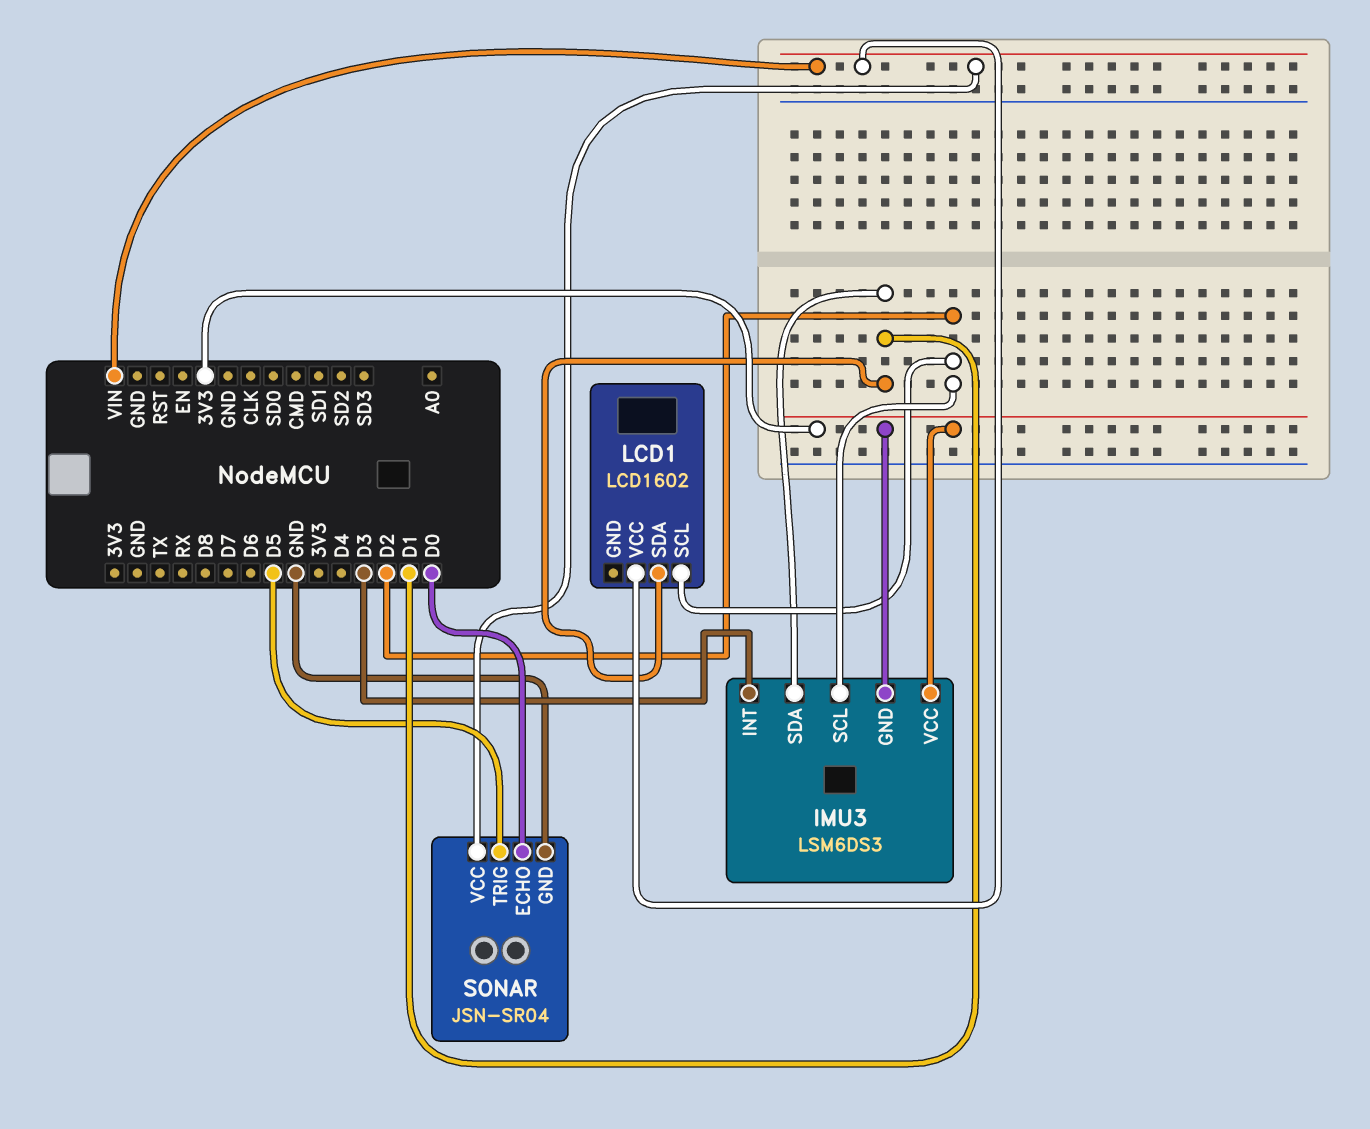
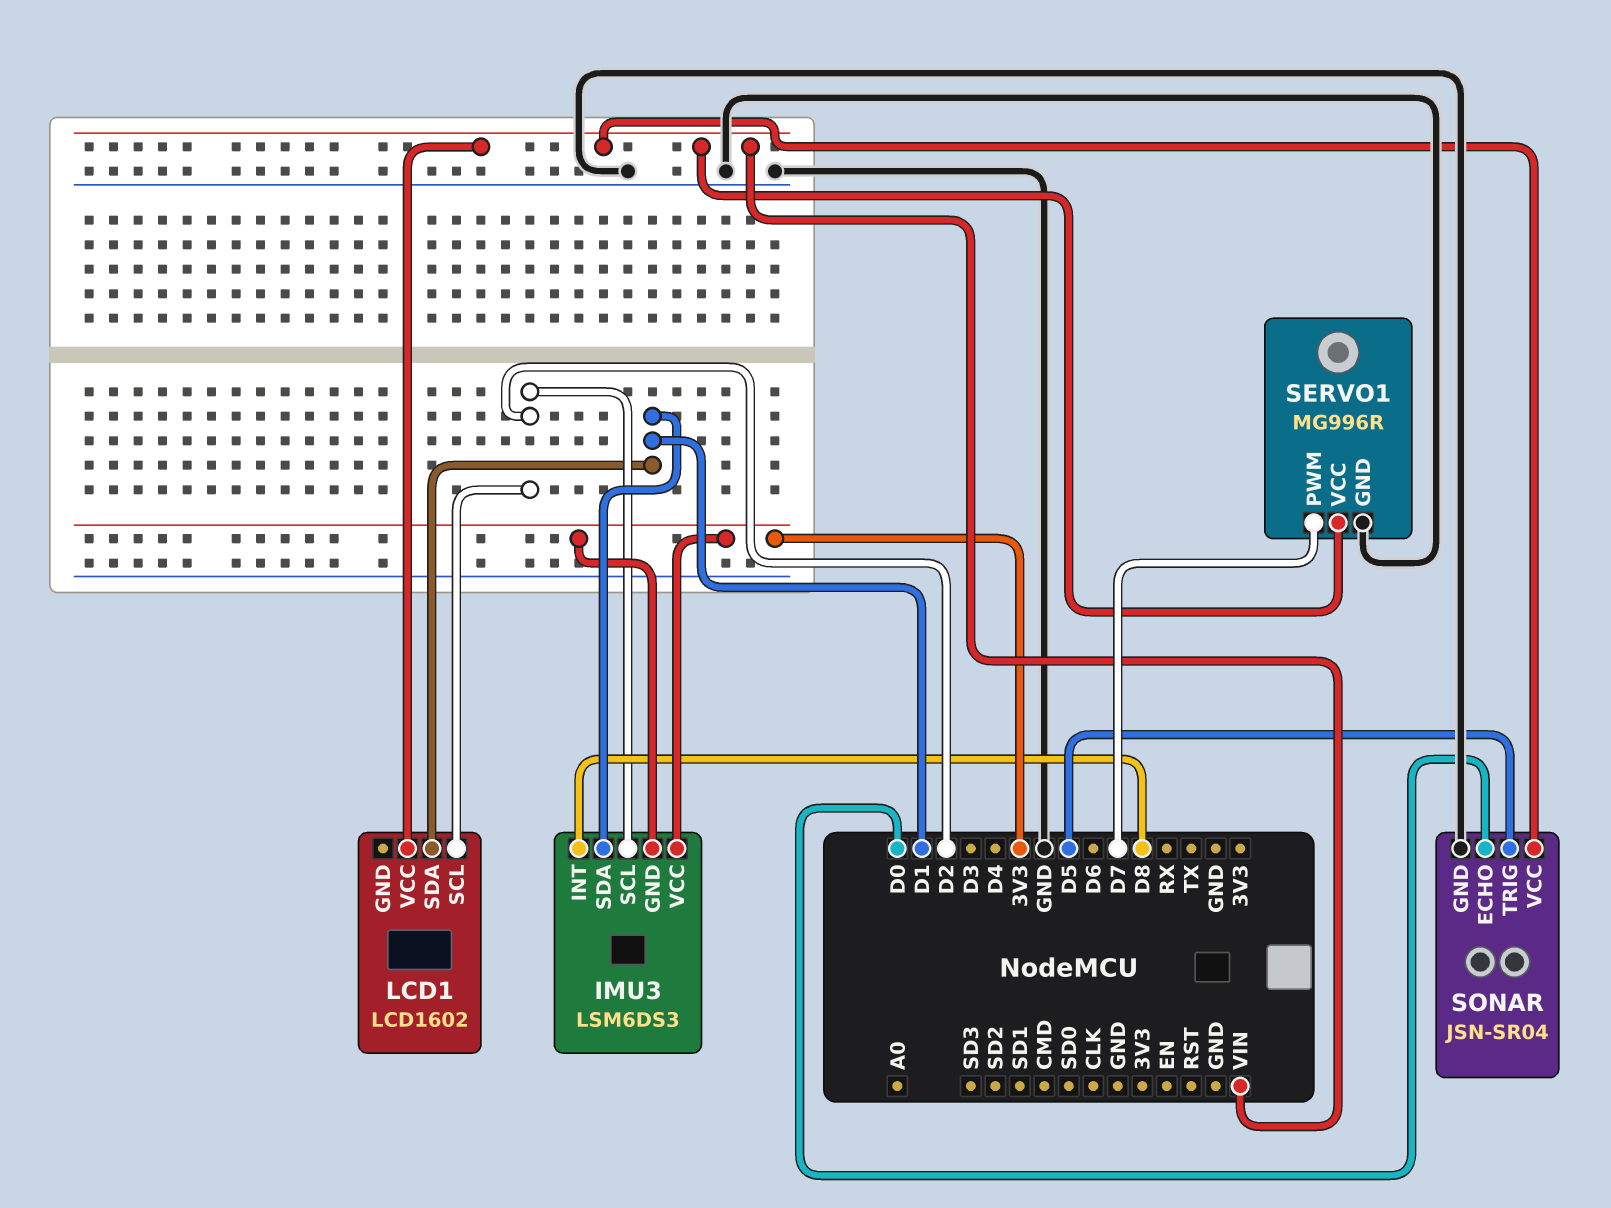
IMU3 pin INT: D3 -> D8
SERVO1: none -> MG996R
SERVO1 pin GND: none -> GND
SERVO1 pin PWM: none -> D7
SERVO1 pin VCC: none -> VIN

